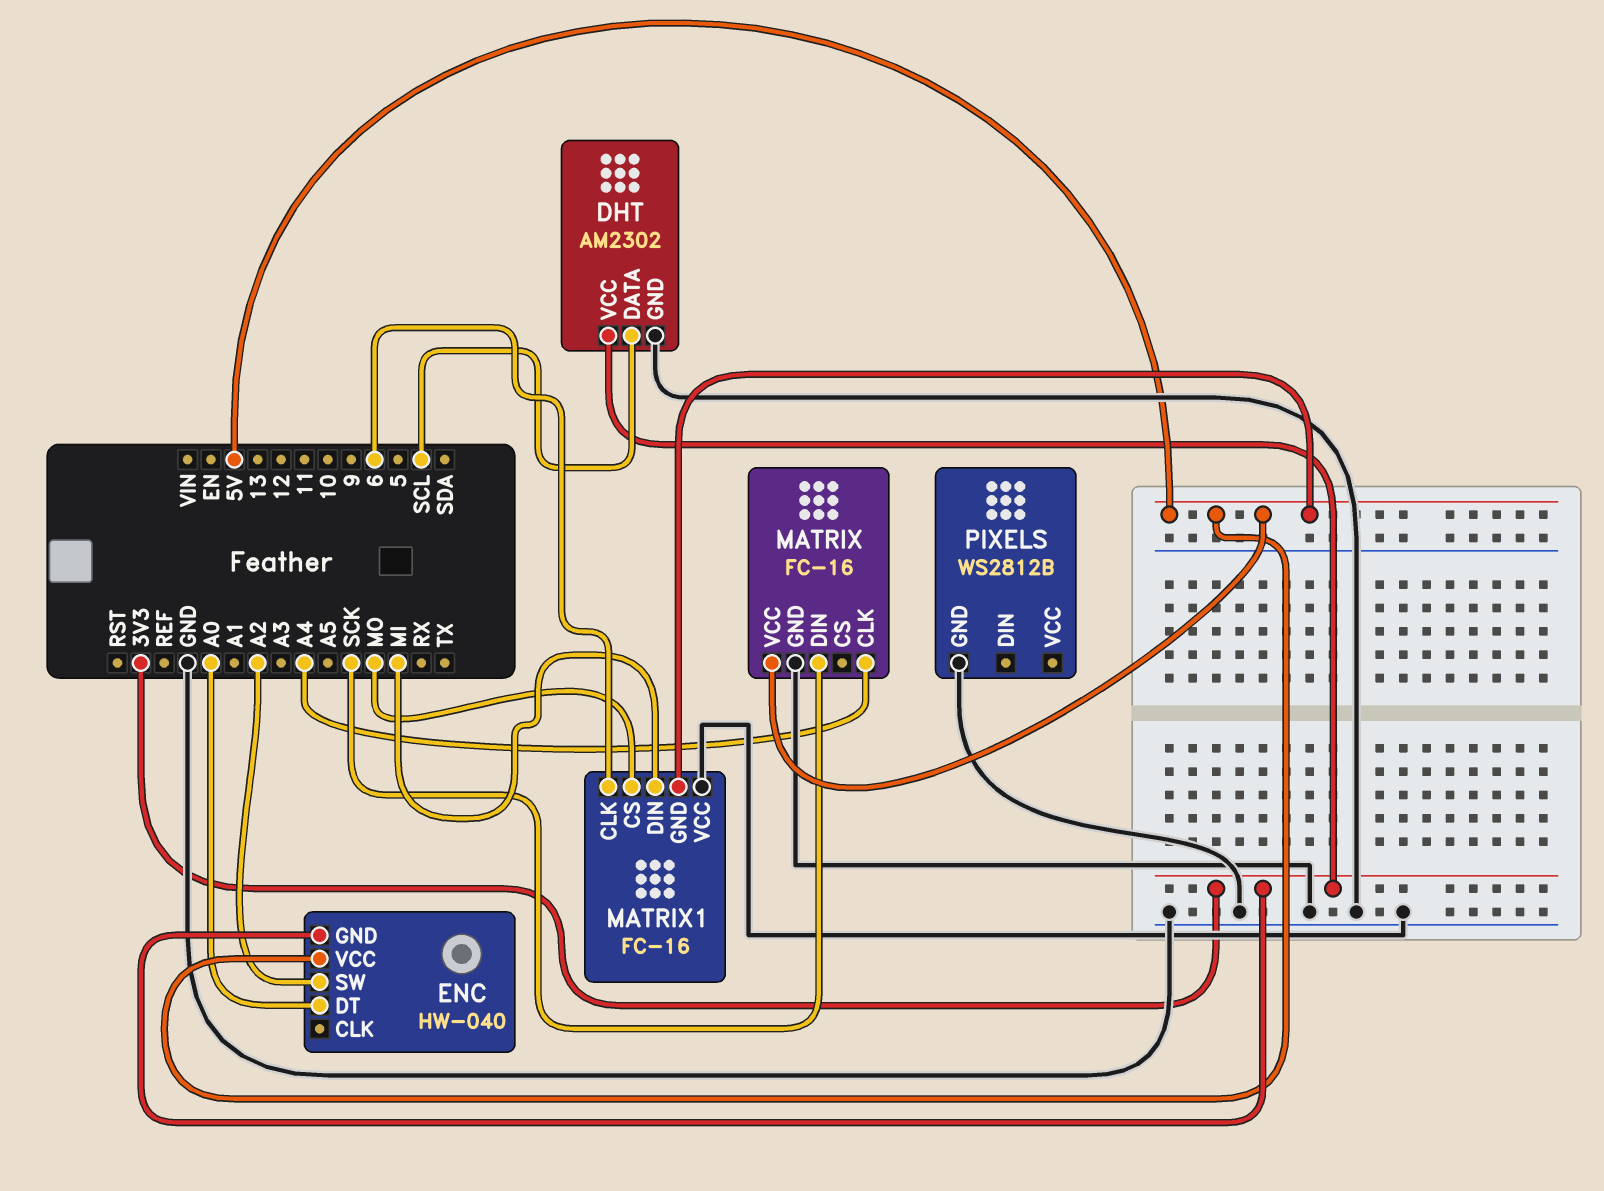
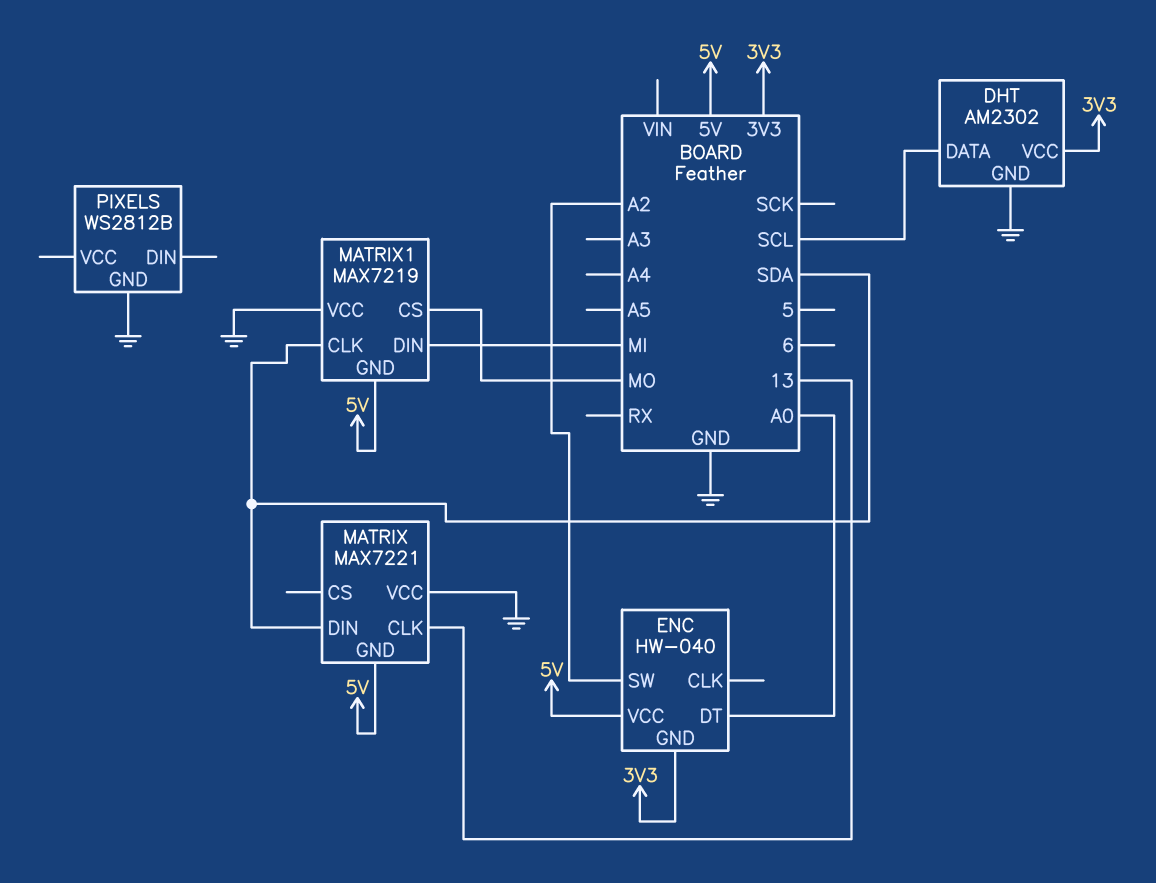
MATRIX: FC-16 -> MAX7221
MATRIX pin CLK: A4 -> 13
MATRIX pin DIN: SCK -> SDA
MATRIX pin GND: GND -> 5V
MATRIX pin VCC: 5V -> GND
MATRIX1: FC-16 -> MAX7219
MATRIX1 pin CLK: 6 -> SDA

